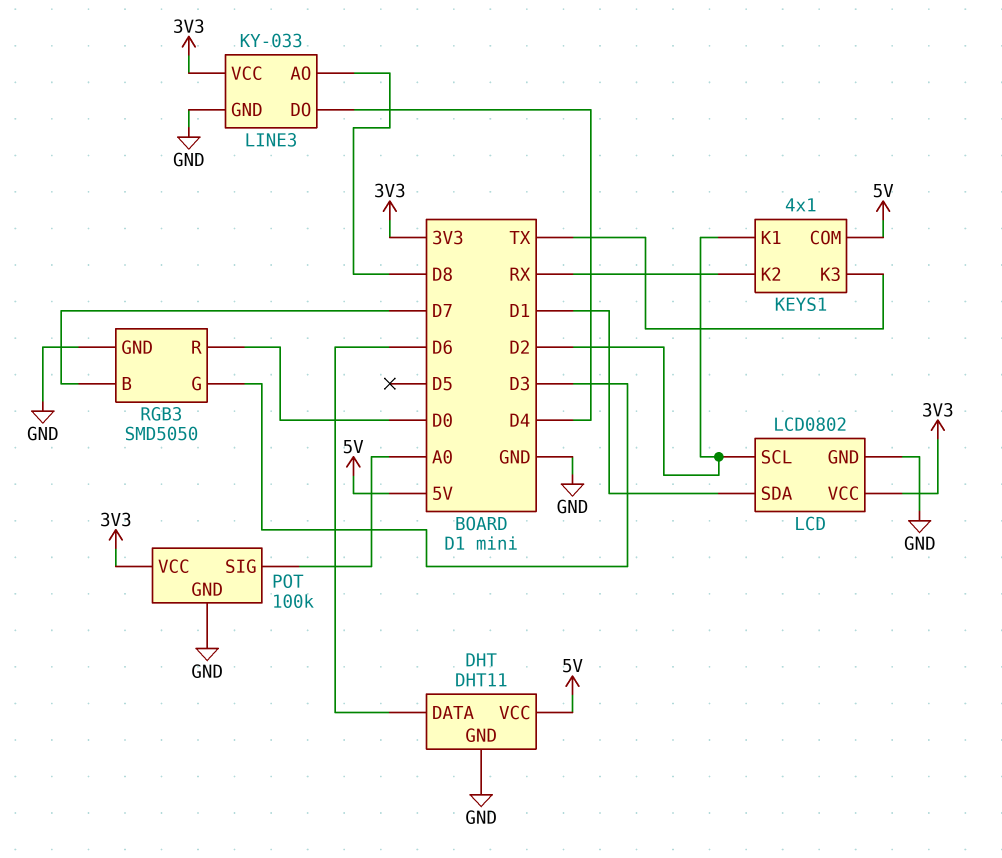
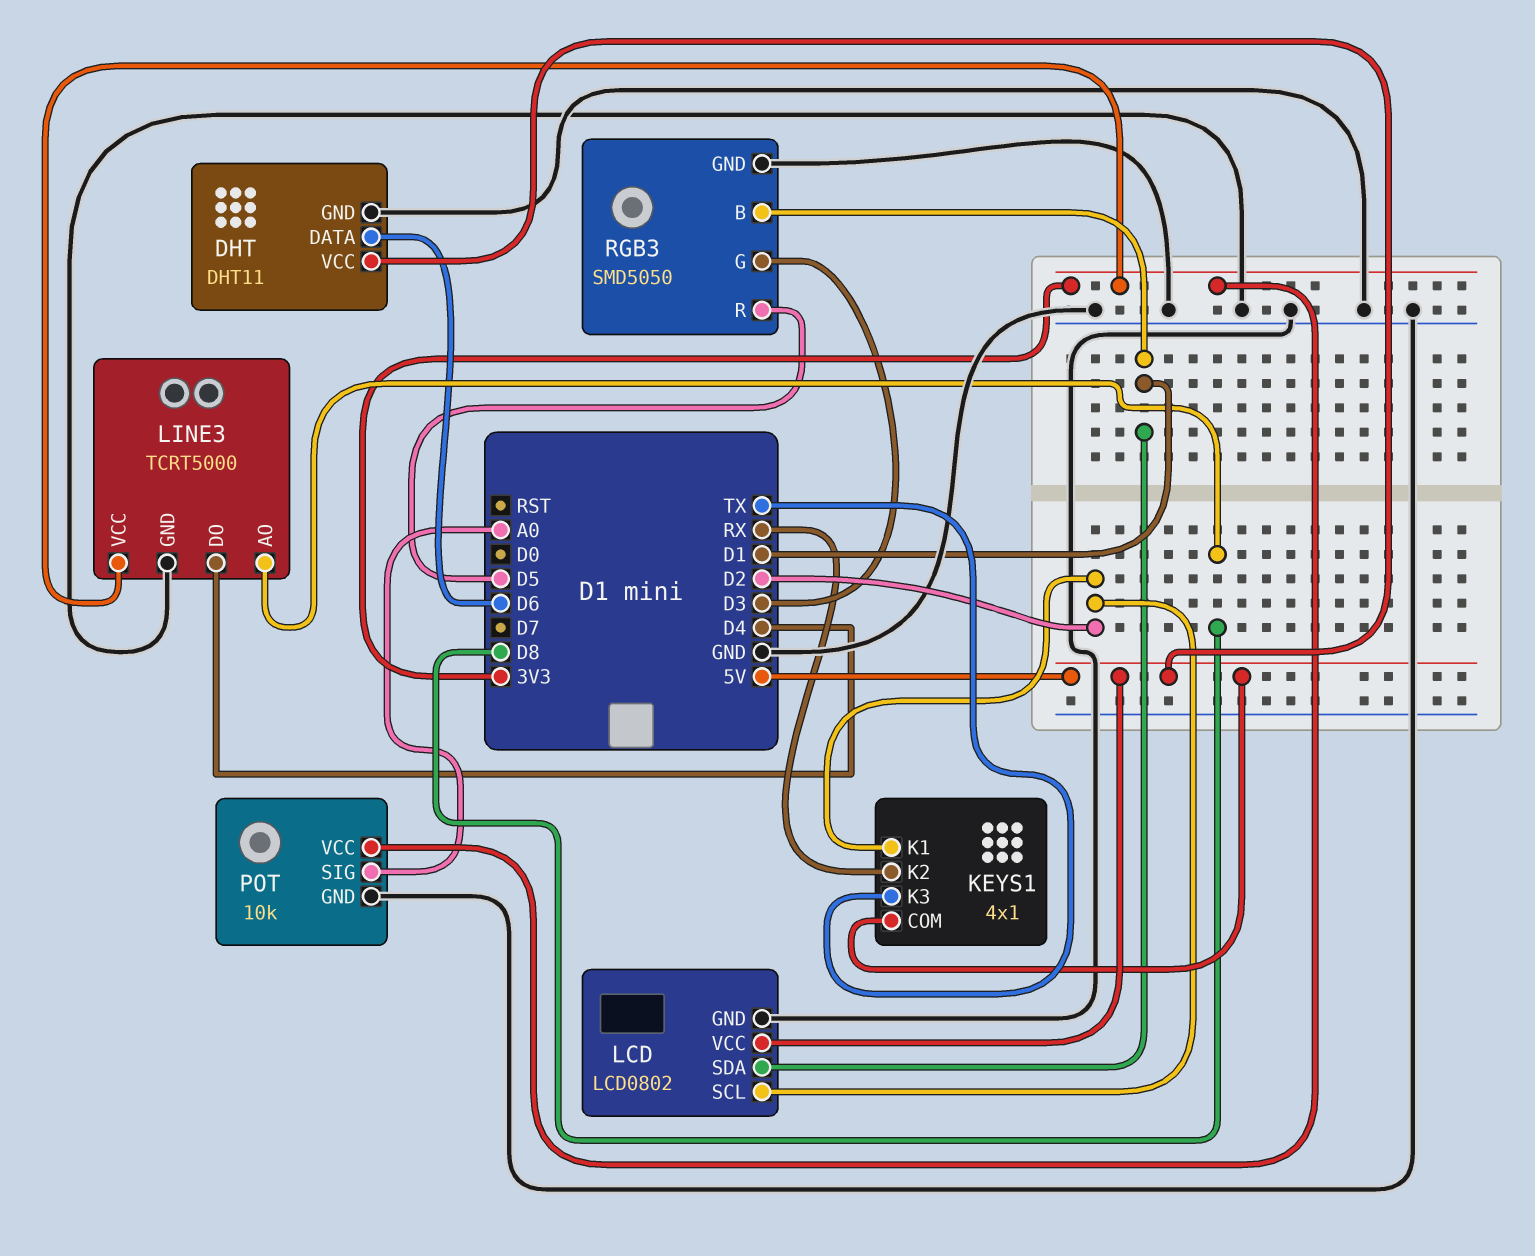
LCD pin VCC: 3V3 -> 5V
LINE3: KY-033 -> TCRT5000
POT: 100k -> 10k
RGB3 pin B: D7 -> D1
RGB3 pin R: D0 -> D5

